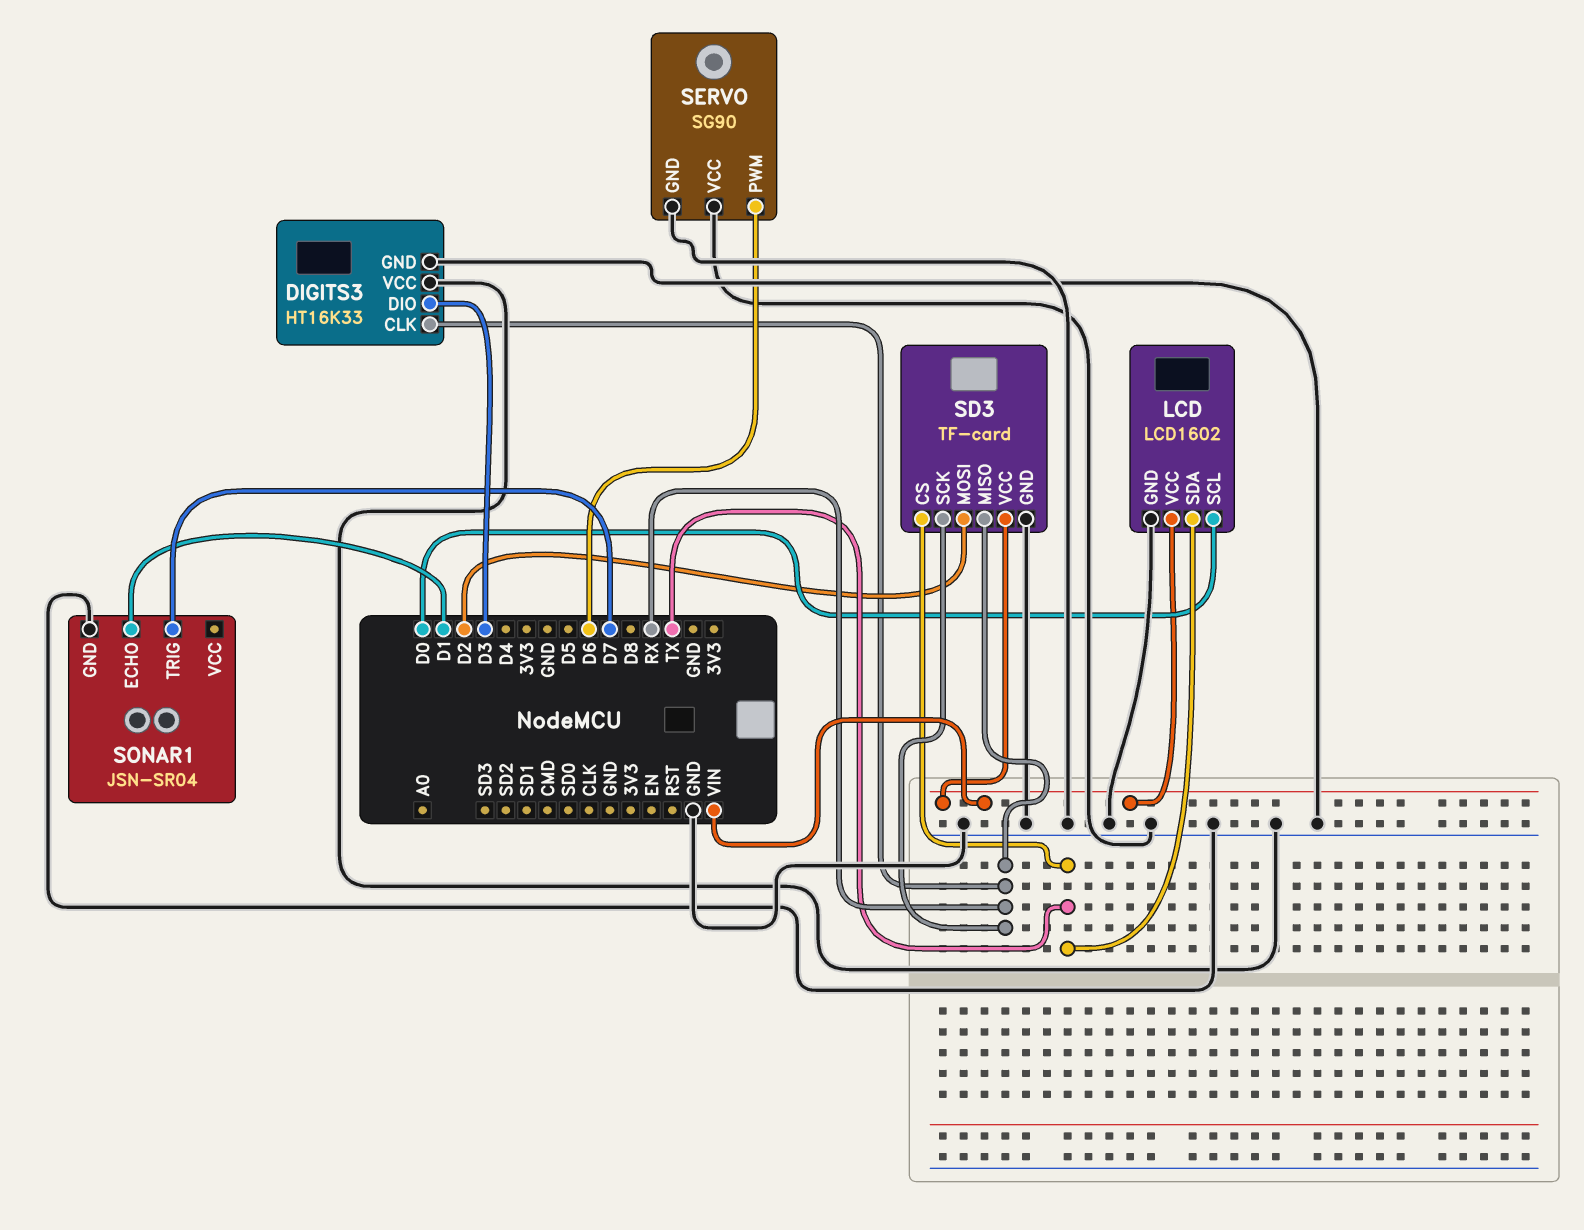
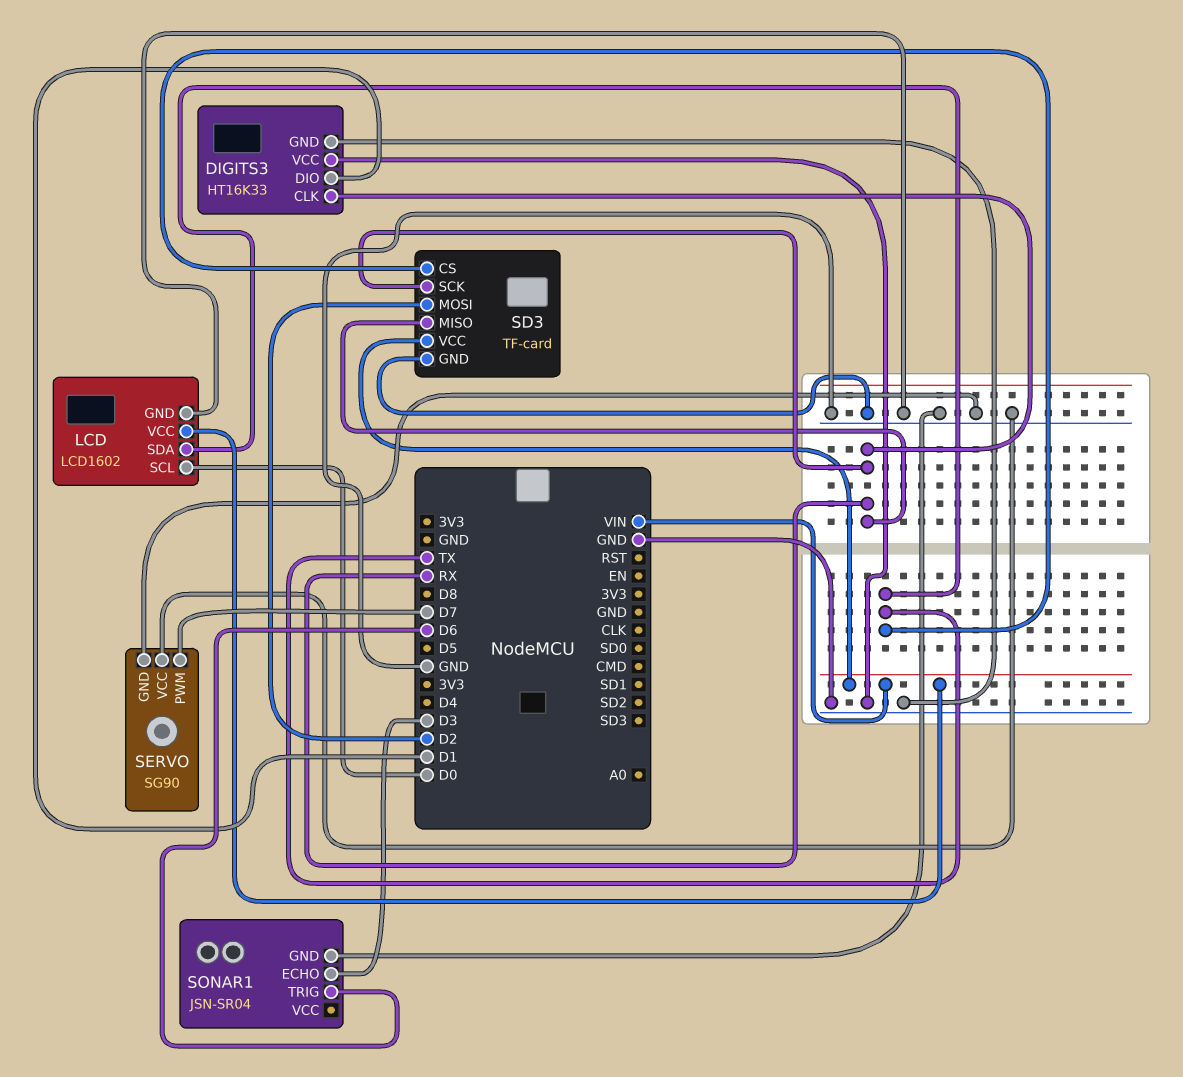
DIGITS3 pin DIO: D3 -> D1
SERVO pin PWM: D6 -> D7
SONAR1 pin ECHO: D1 -> D3
SONAR1 pin TRIG: D7 -> D6

